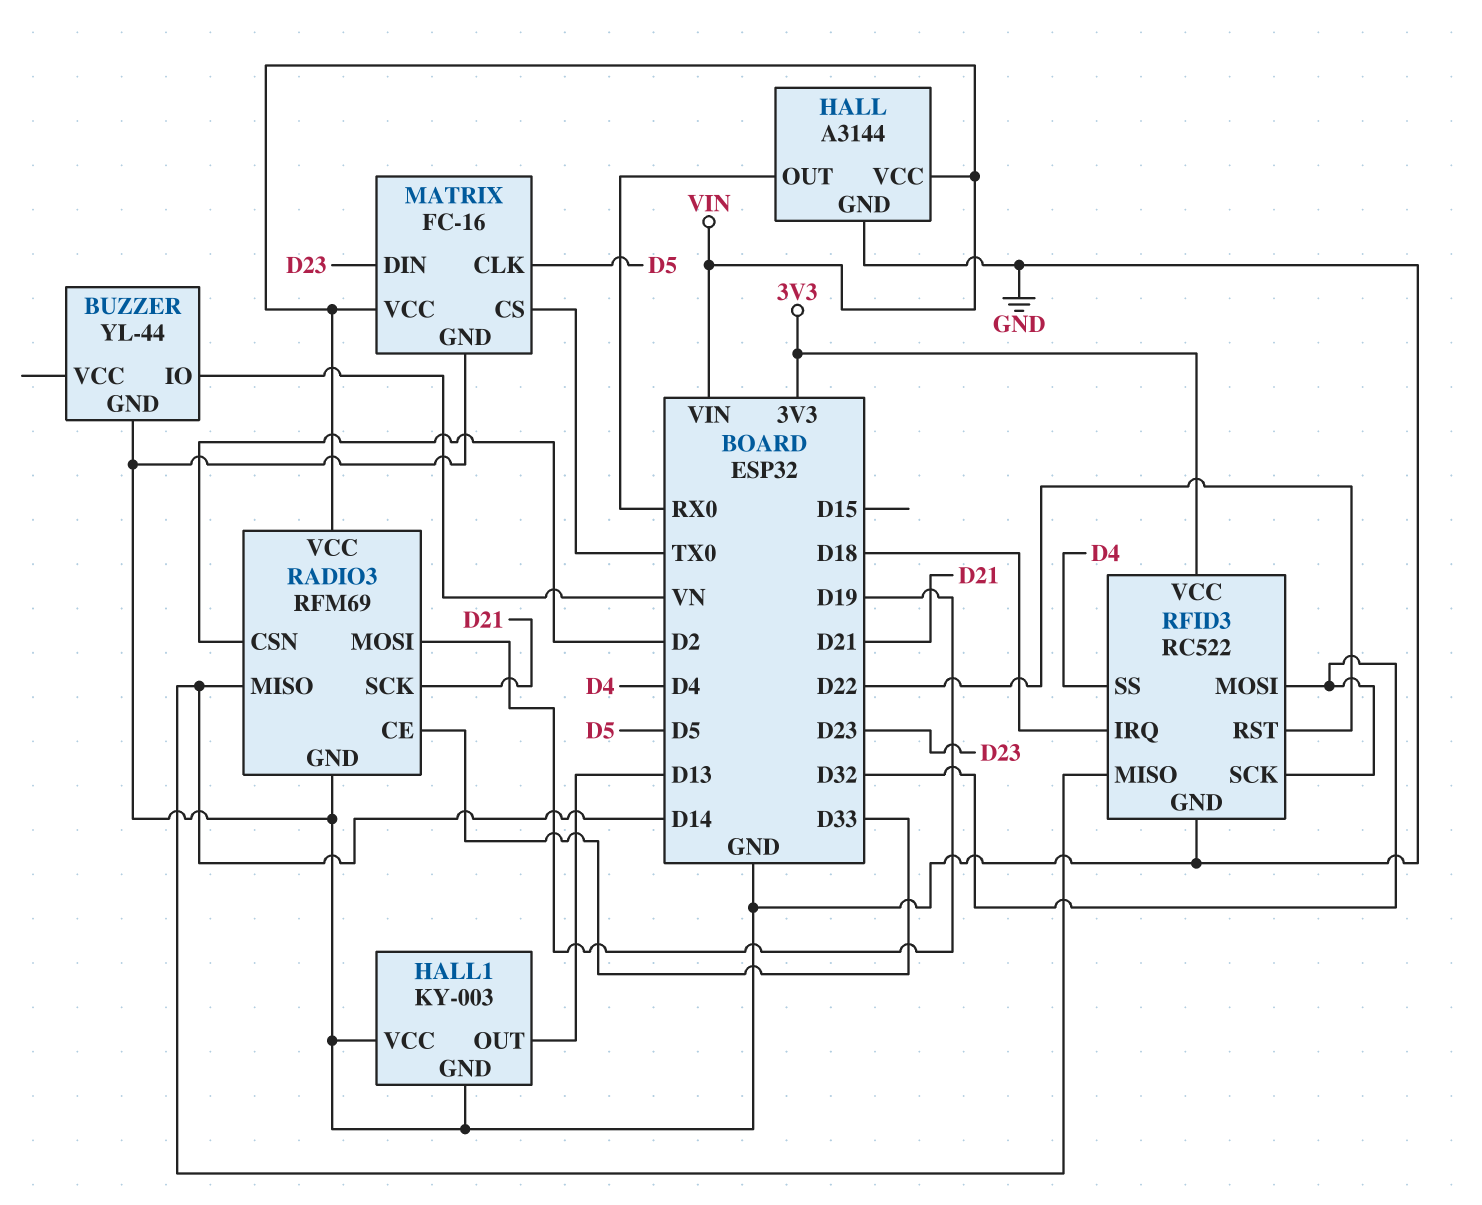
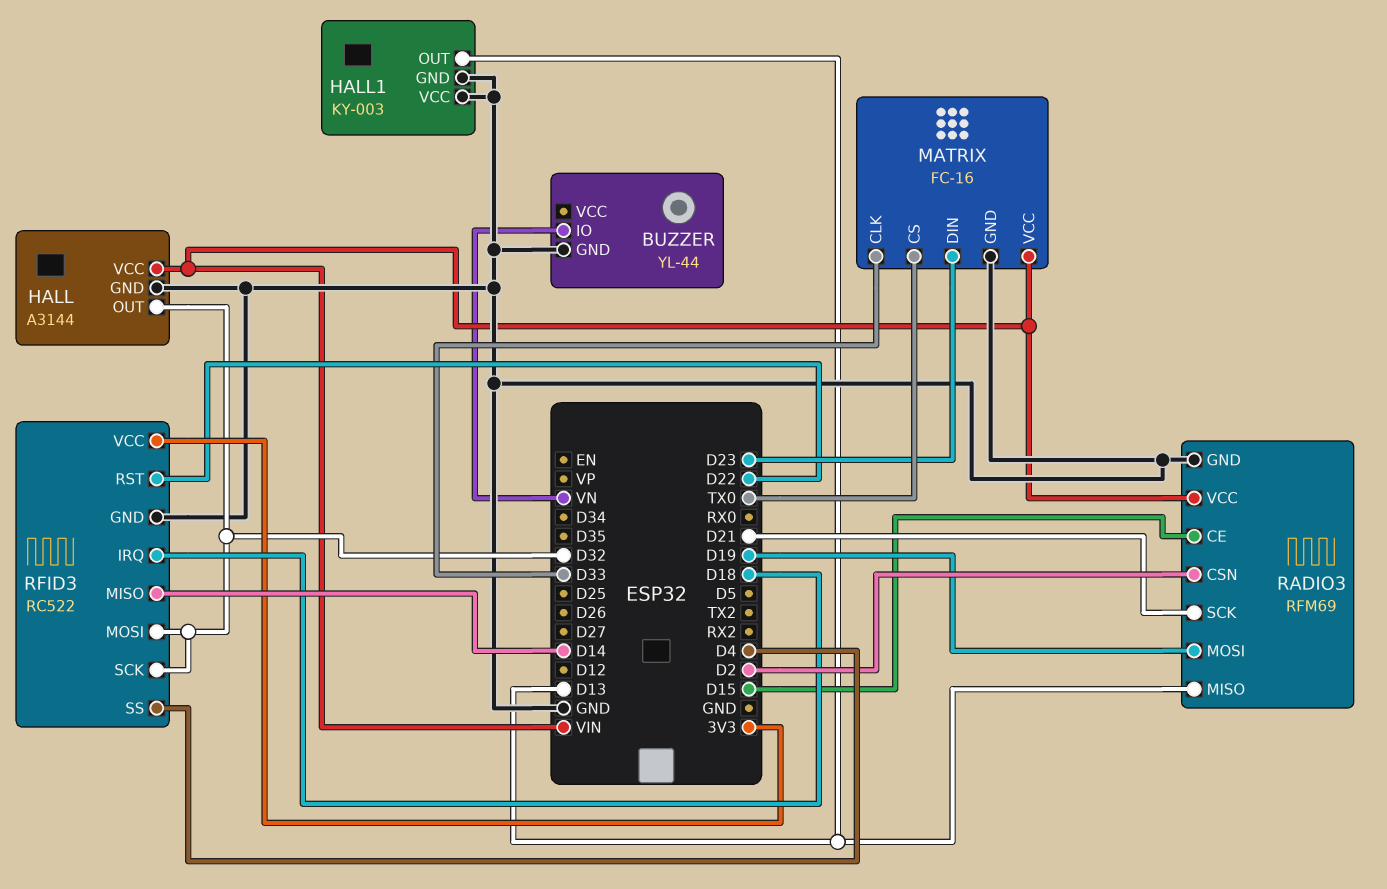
HALL pin OUT: RX0 -> D32
MATRIX pin CLK: D5 -> D33
RADIO3 pin CE: D33 -> D15
RADIO3 pin MISO: D14 -> D13

